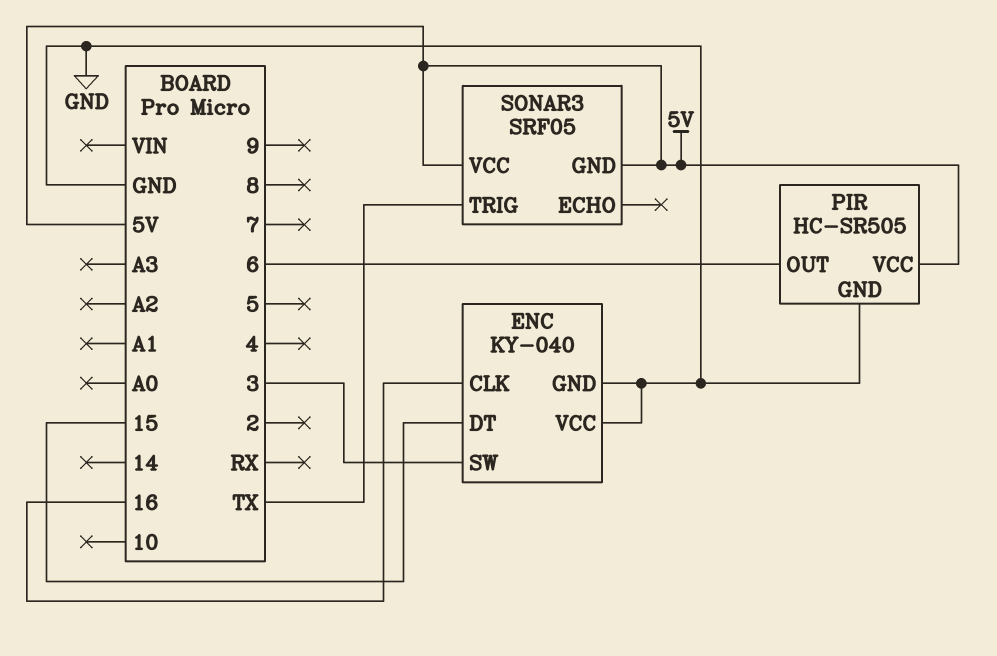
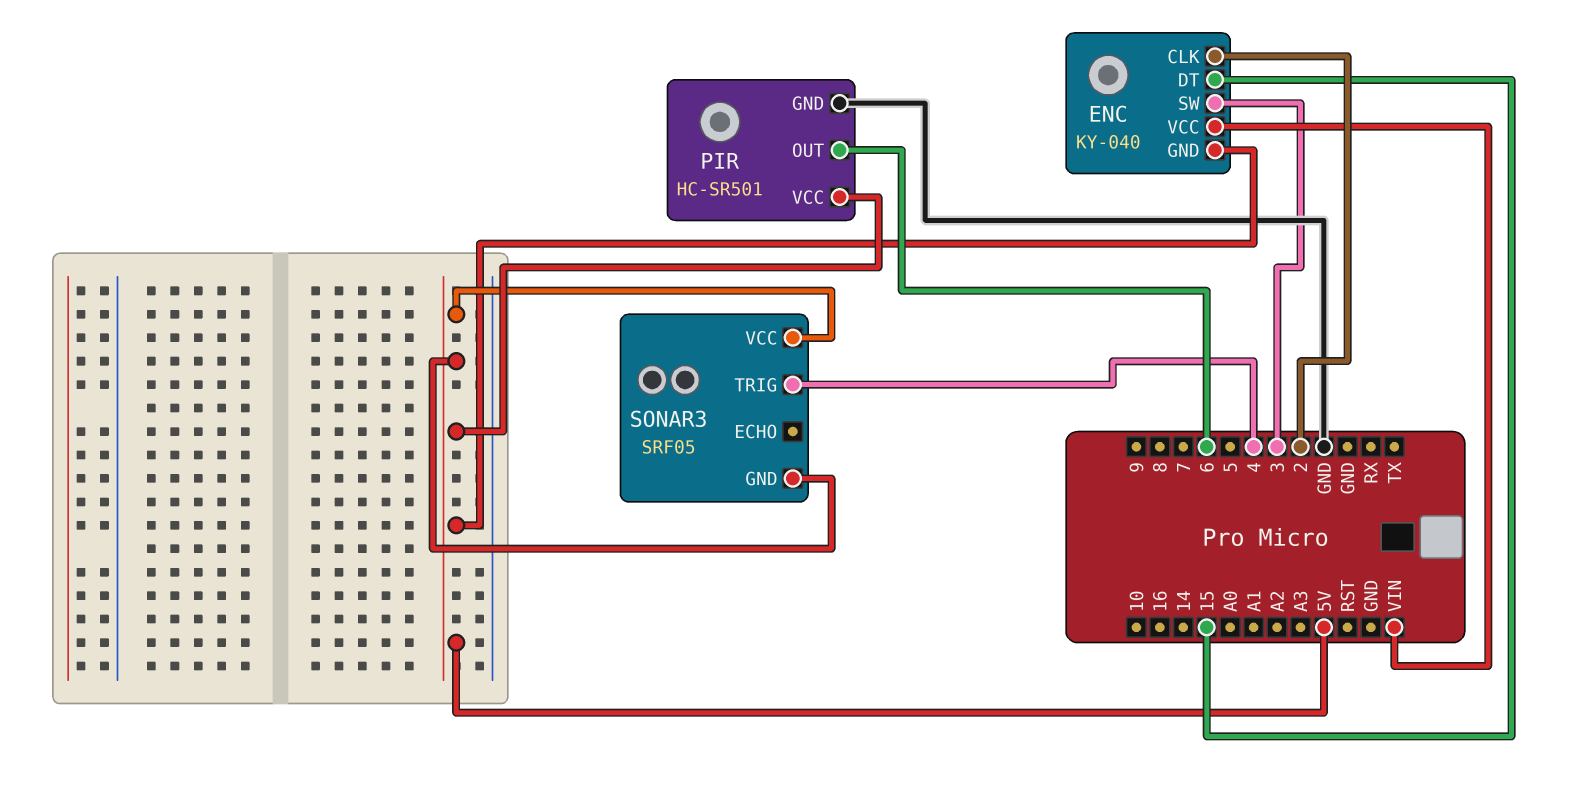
ENC pin CLK: 16 -> 2
ENC pin GND: GND -> 5V
ENC pin VCC: GND -> VIN
PIR: HC-SR505 -> HC-SR501
SONAR3 pin TRIG: TX -> 4

